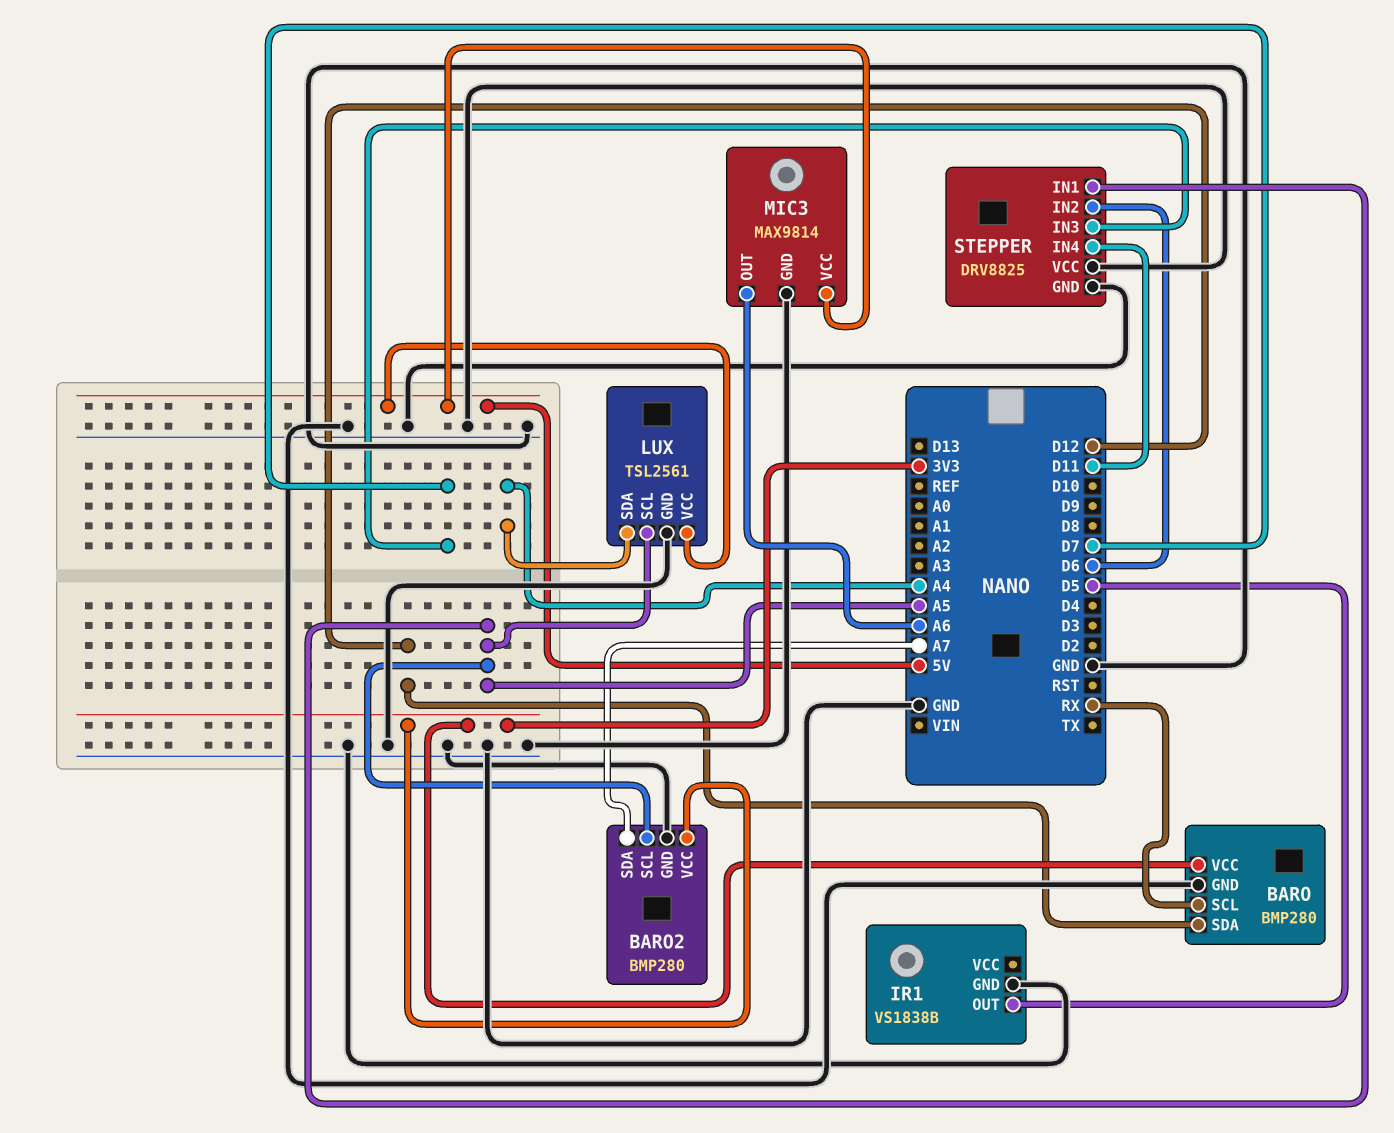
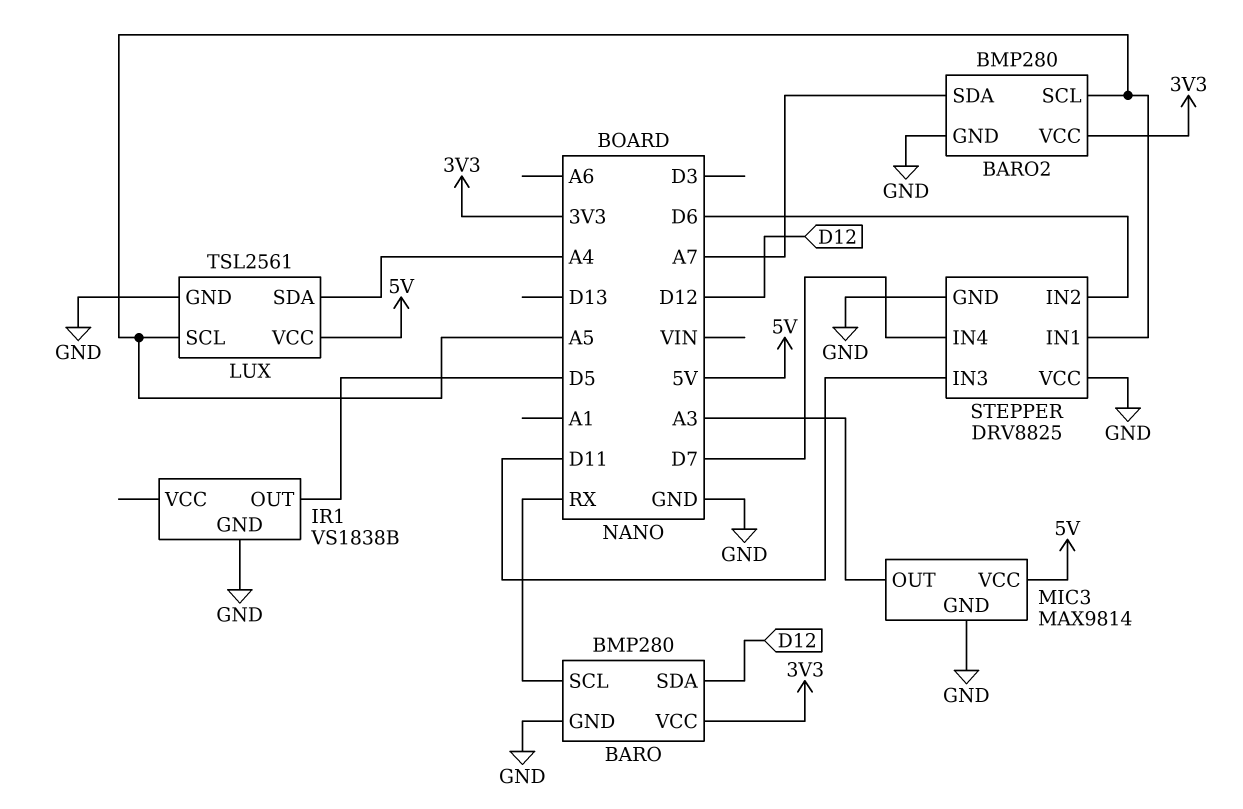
MIC3 pin OUT: A6 -> A3
STEPPER pin IN3: D7 -> D11
STEPPER pin IN4: D11 -> D7

